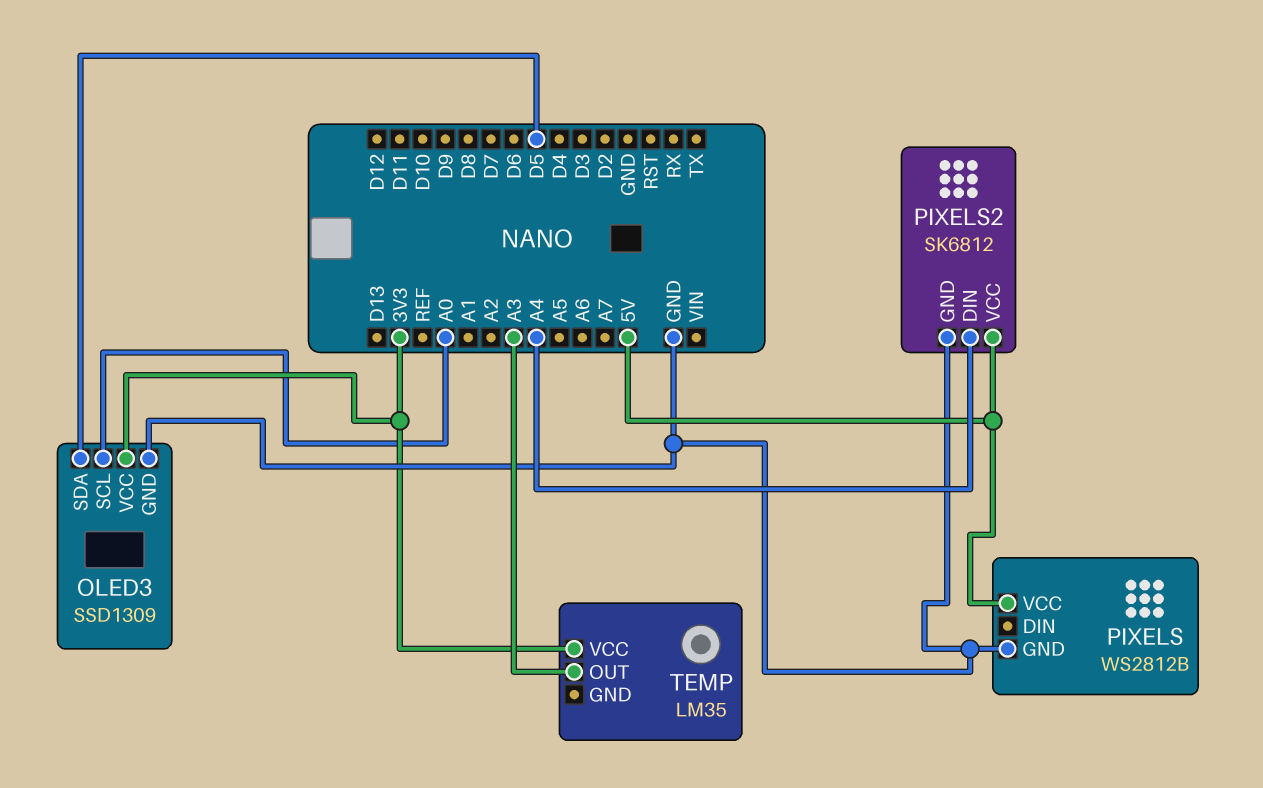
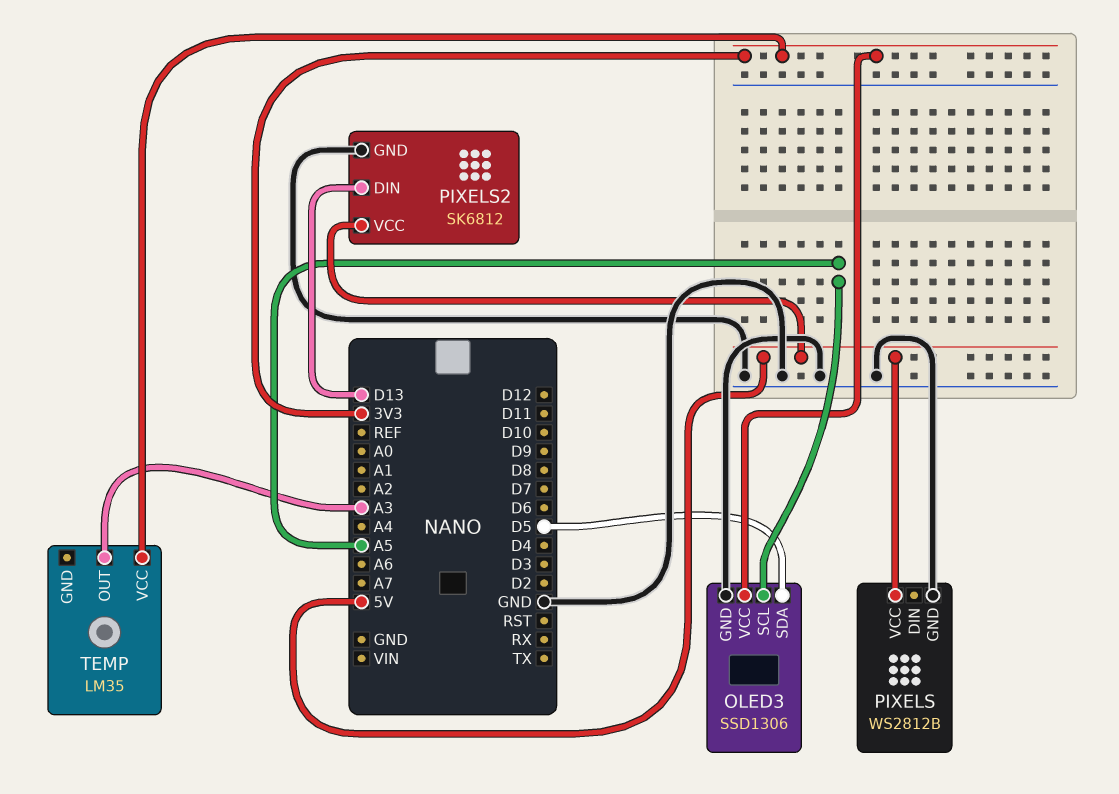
OLED3: SSD1309 -> SSD1306
OLED3 pin SCL: A0 -> A5
PIXELS2 pin DIN: A4 -> D13

